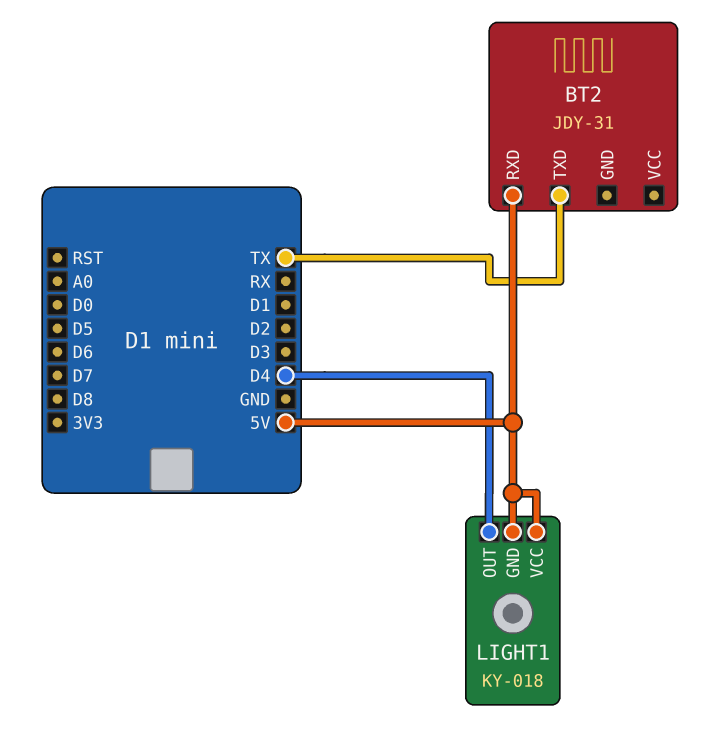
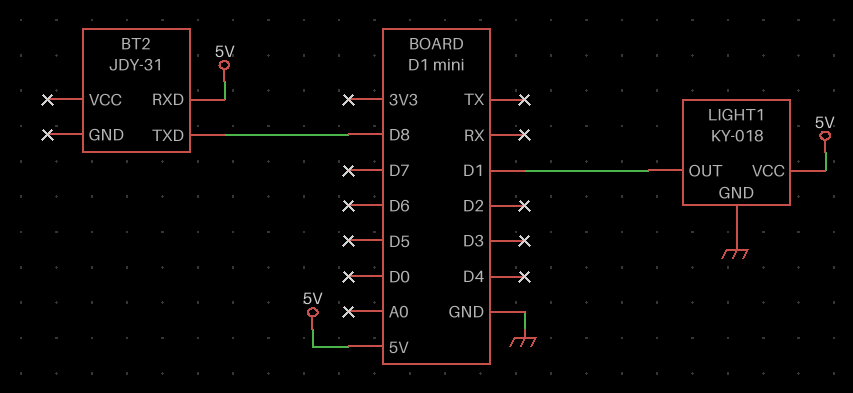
BT2 pin TXD: TX -> D8
LIGHT1 pin GND: 5V -> GND
LIGHT1 pin OUT: D4 -> D1

